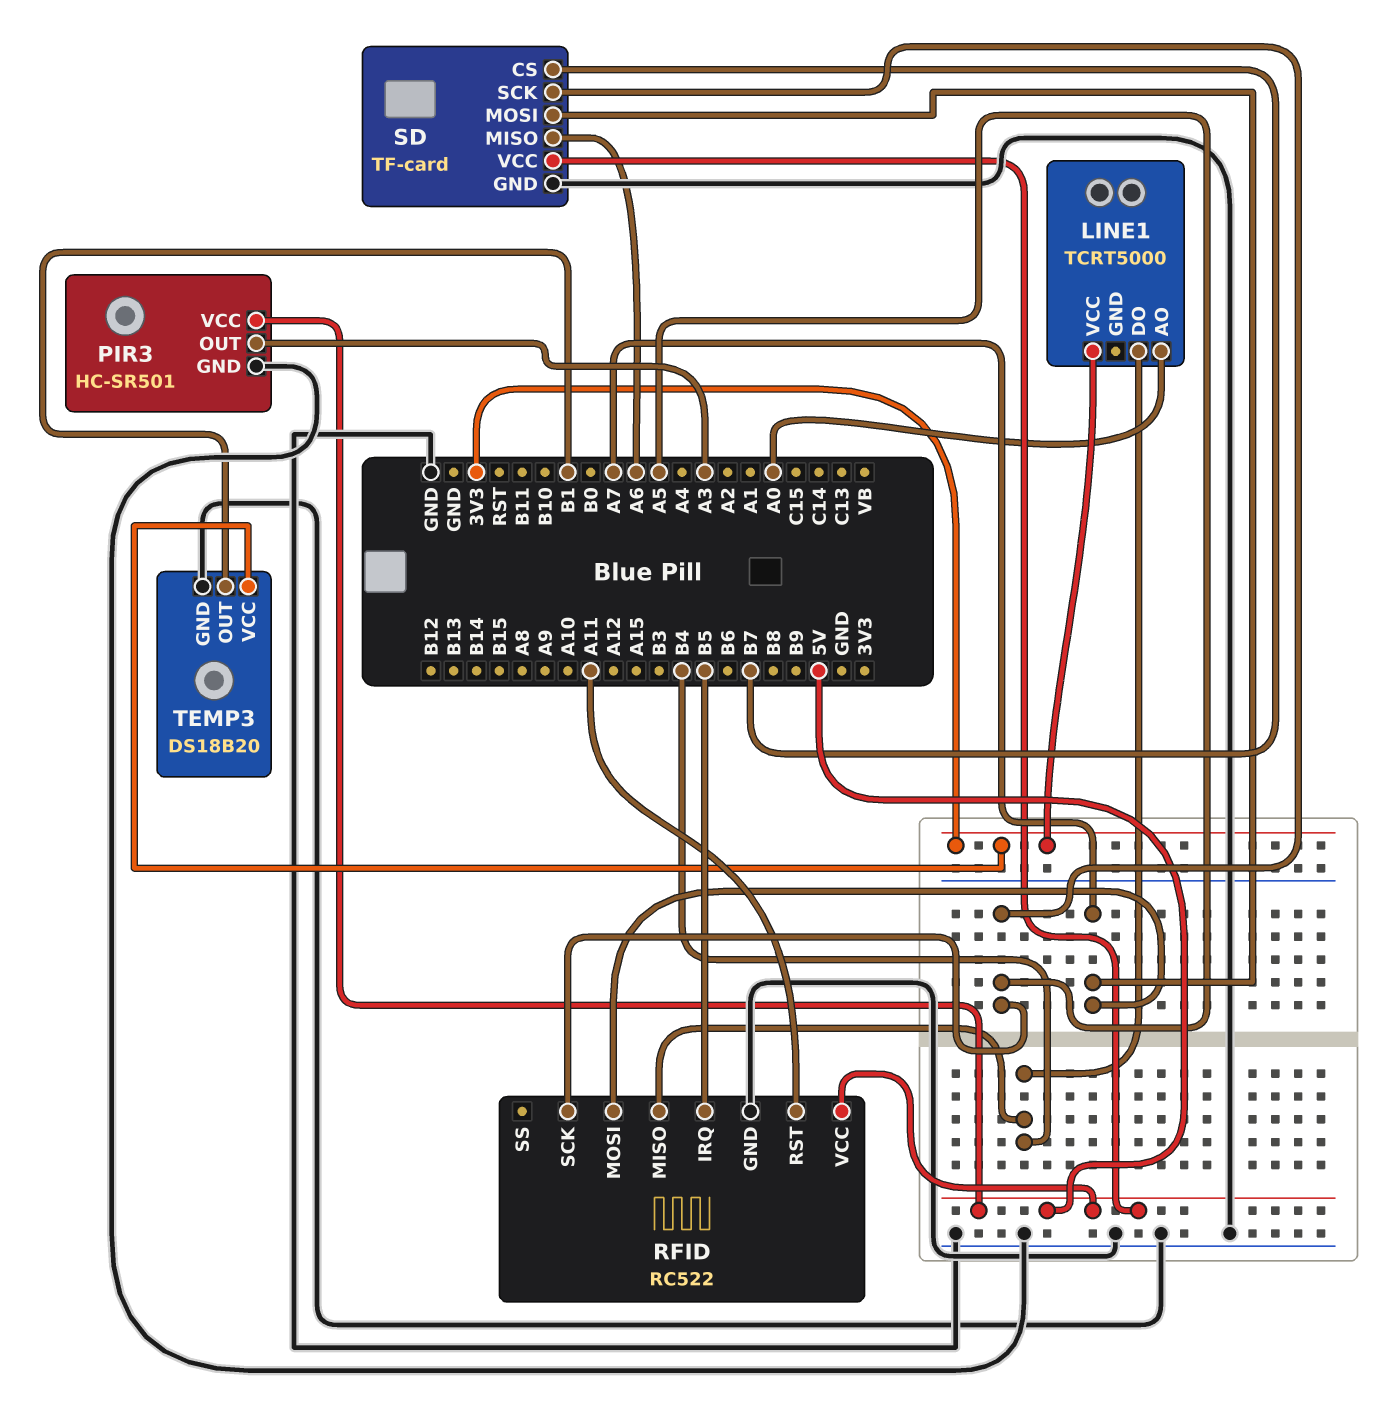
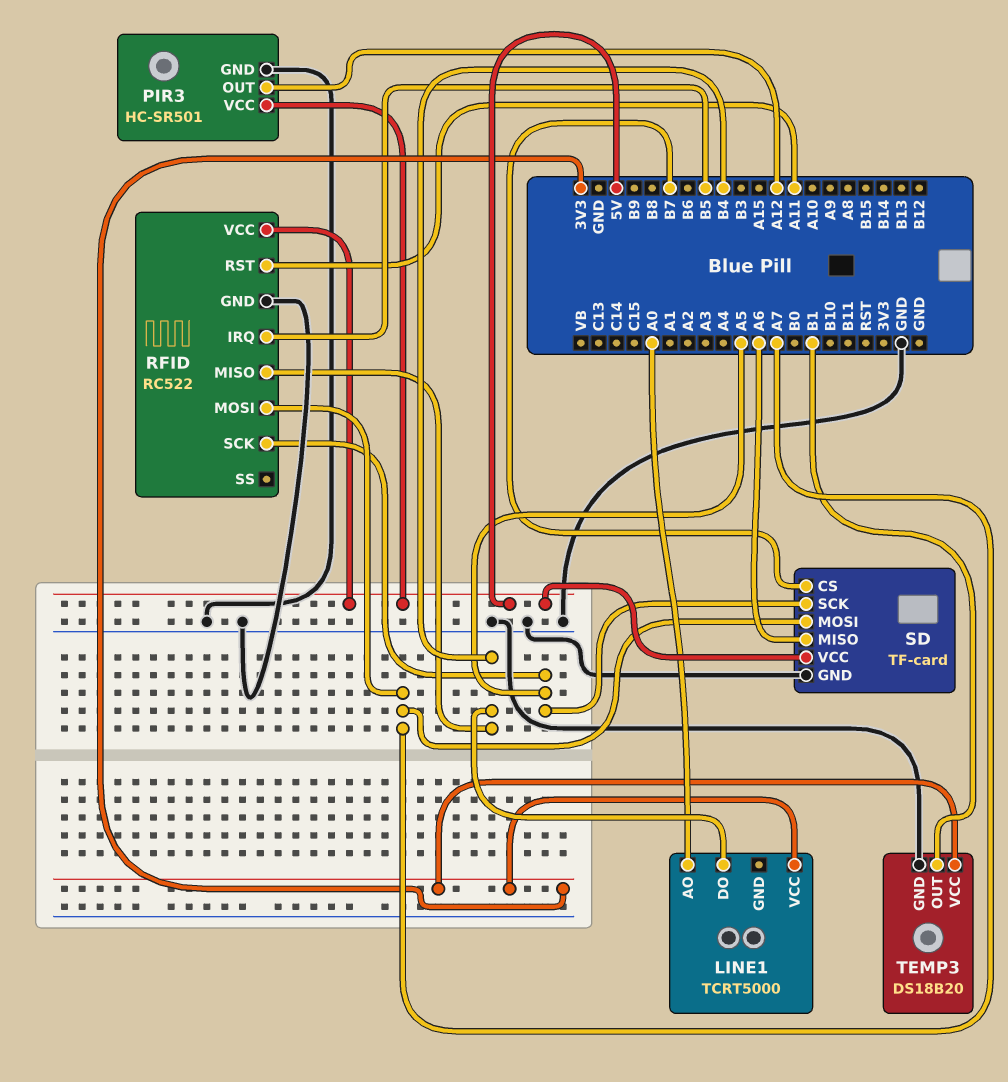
PIR3 pin OUT: A3 -> A12

